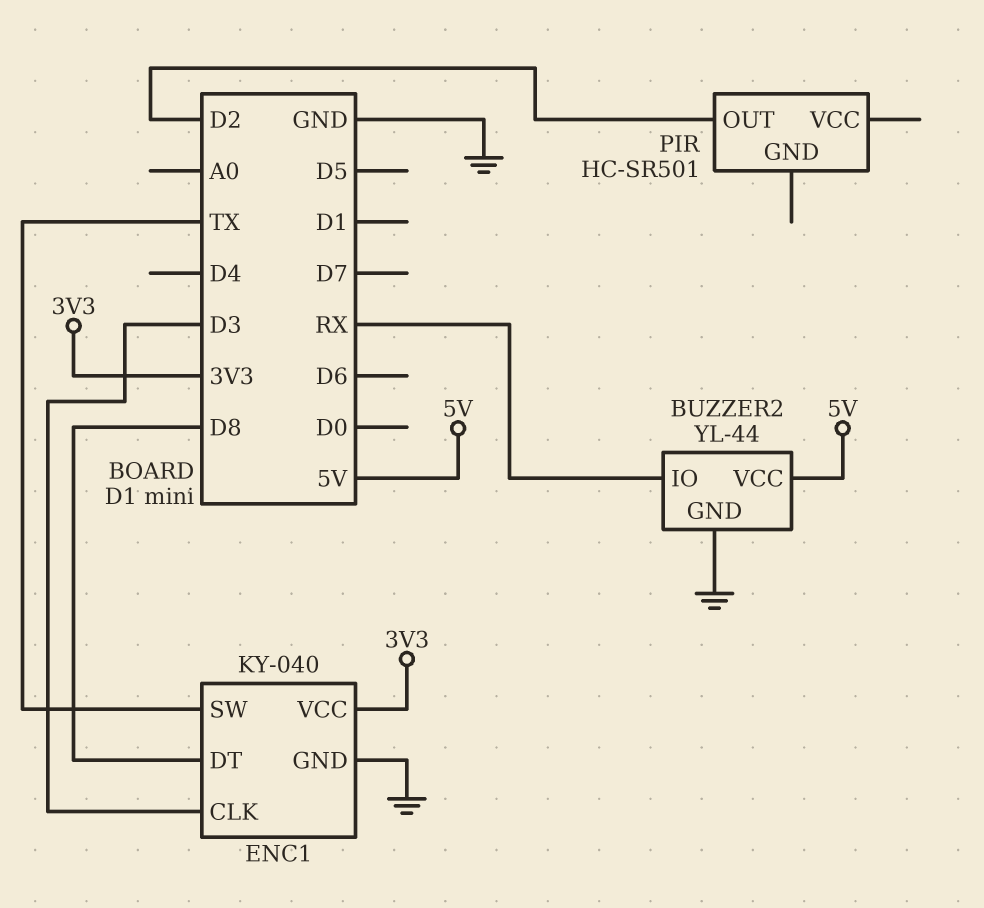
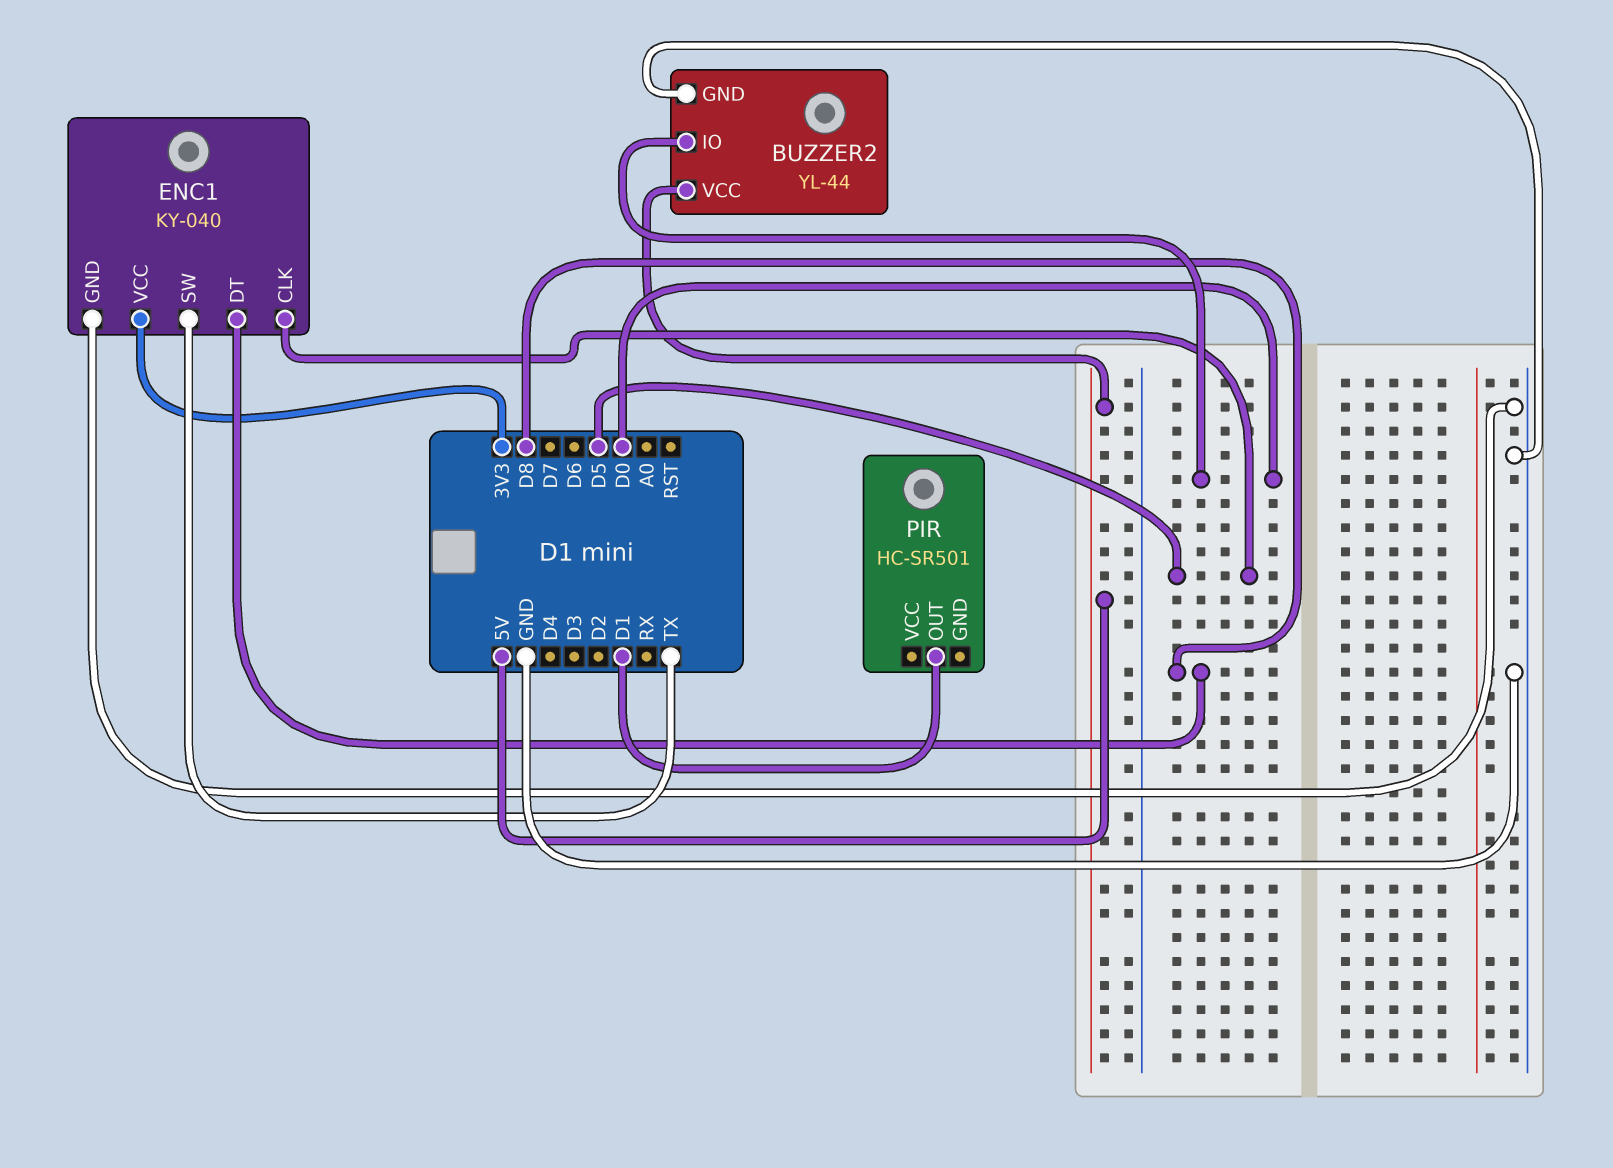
BUZZER2 pin IO: RX -> D0
ENC1 pin CLK: D3 -> D5
PIR pin OUT: D2 -> D1

